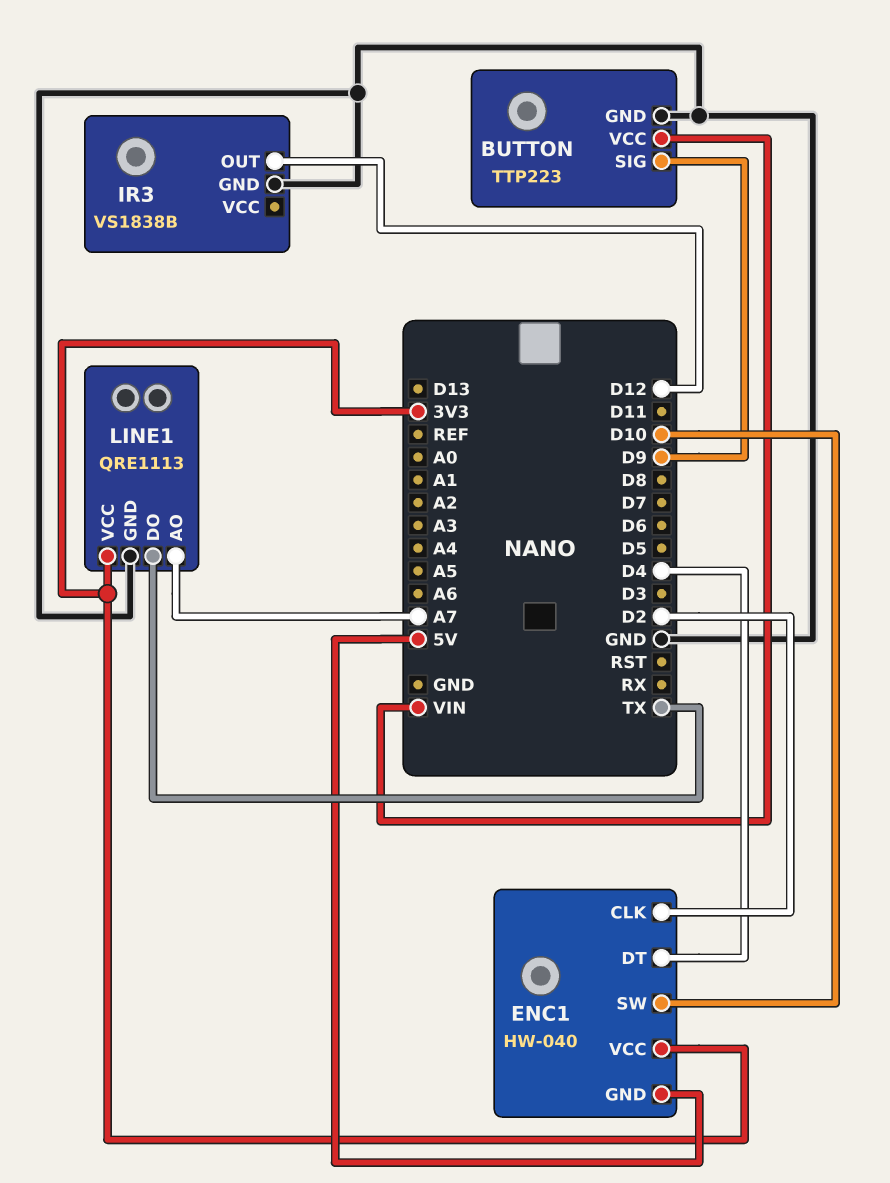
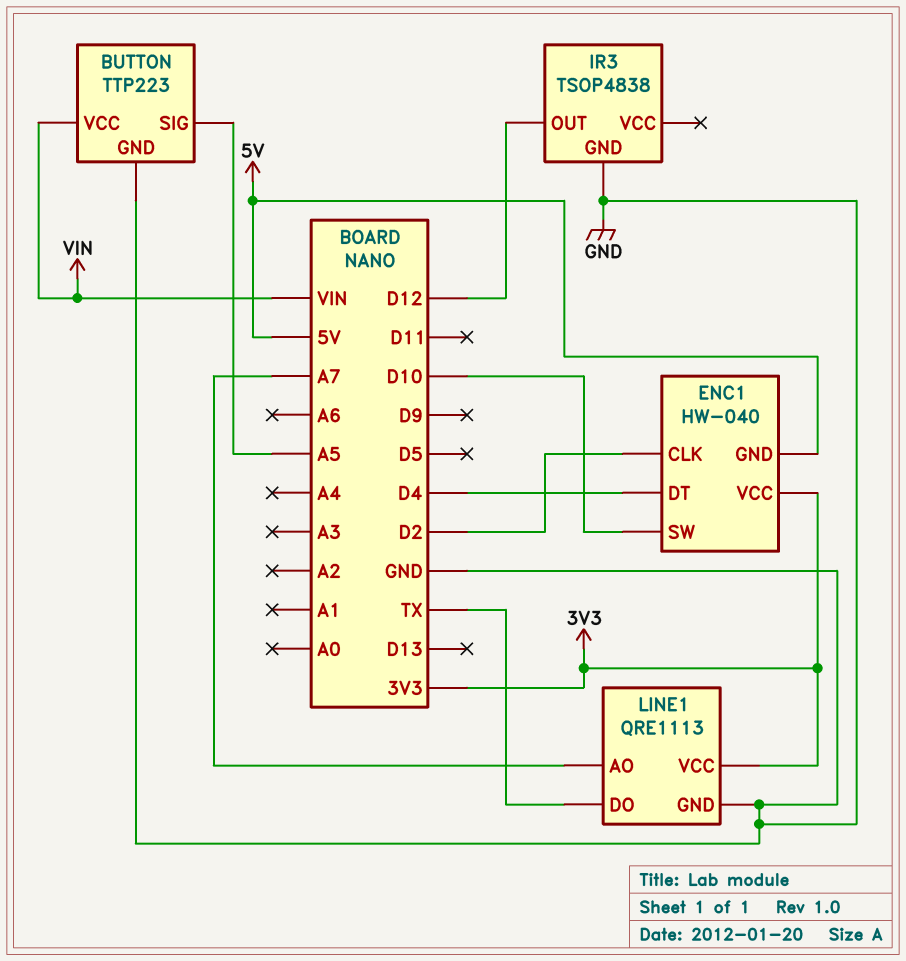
BUTTON pin SIG: D9 -> A5
IR3: VS1838B -> TSOP4838

